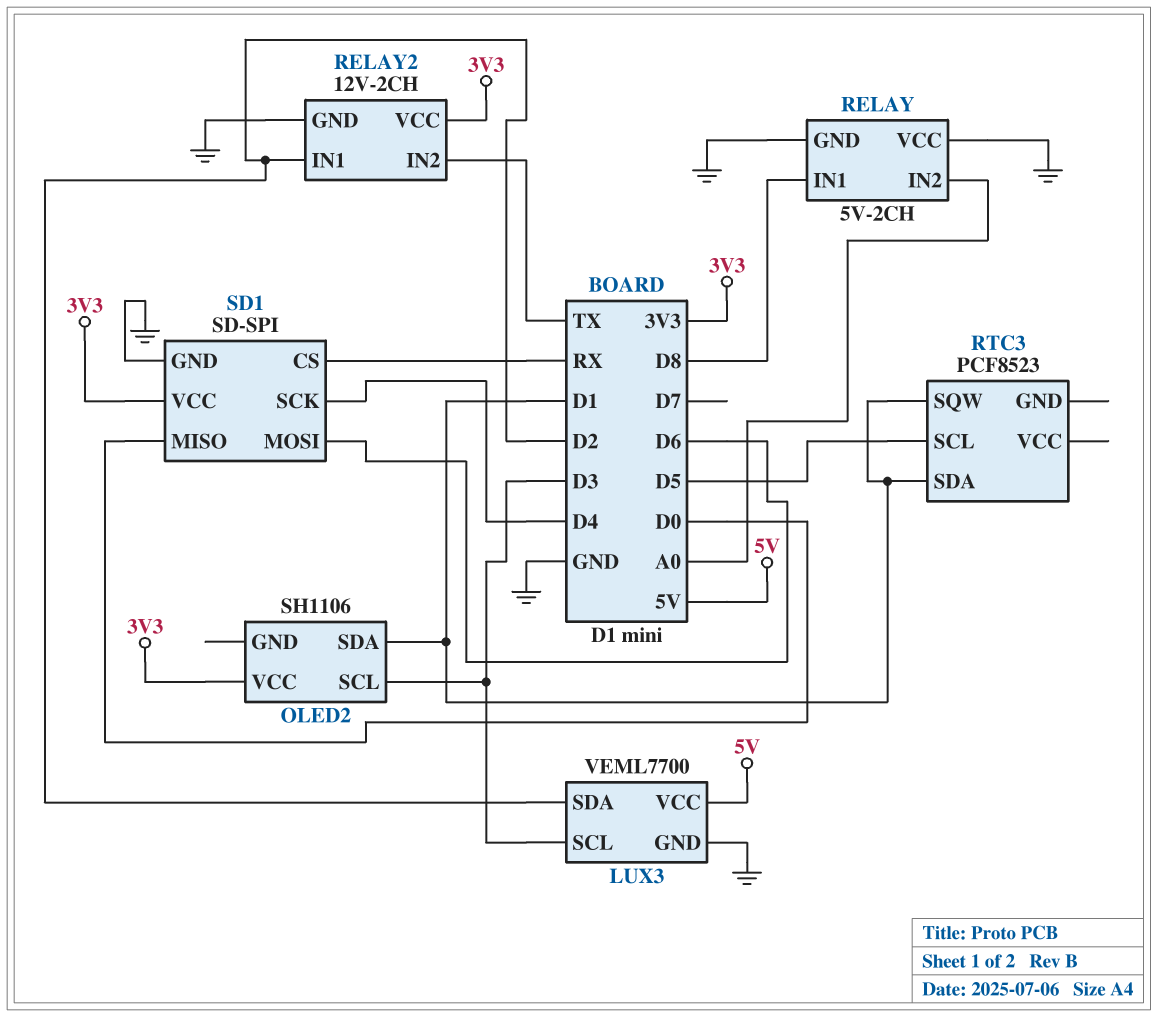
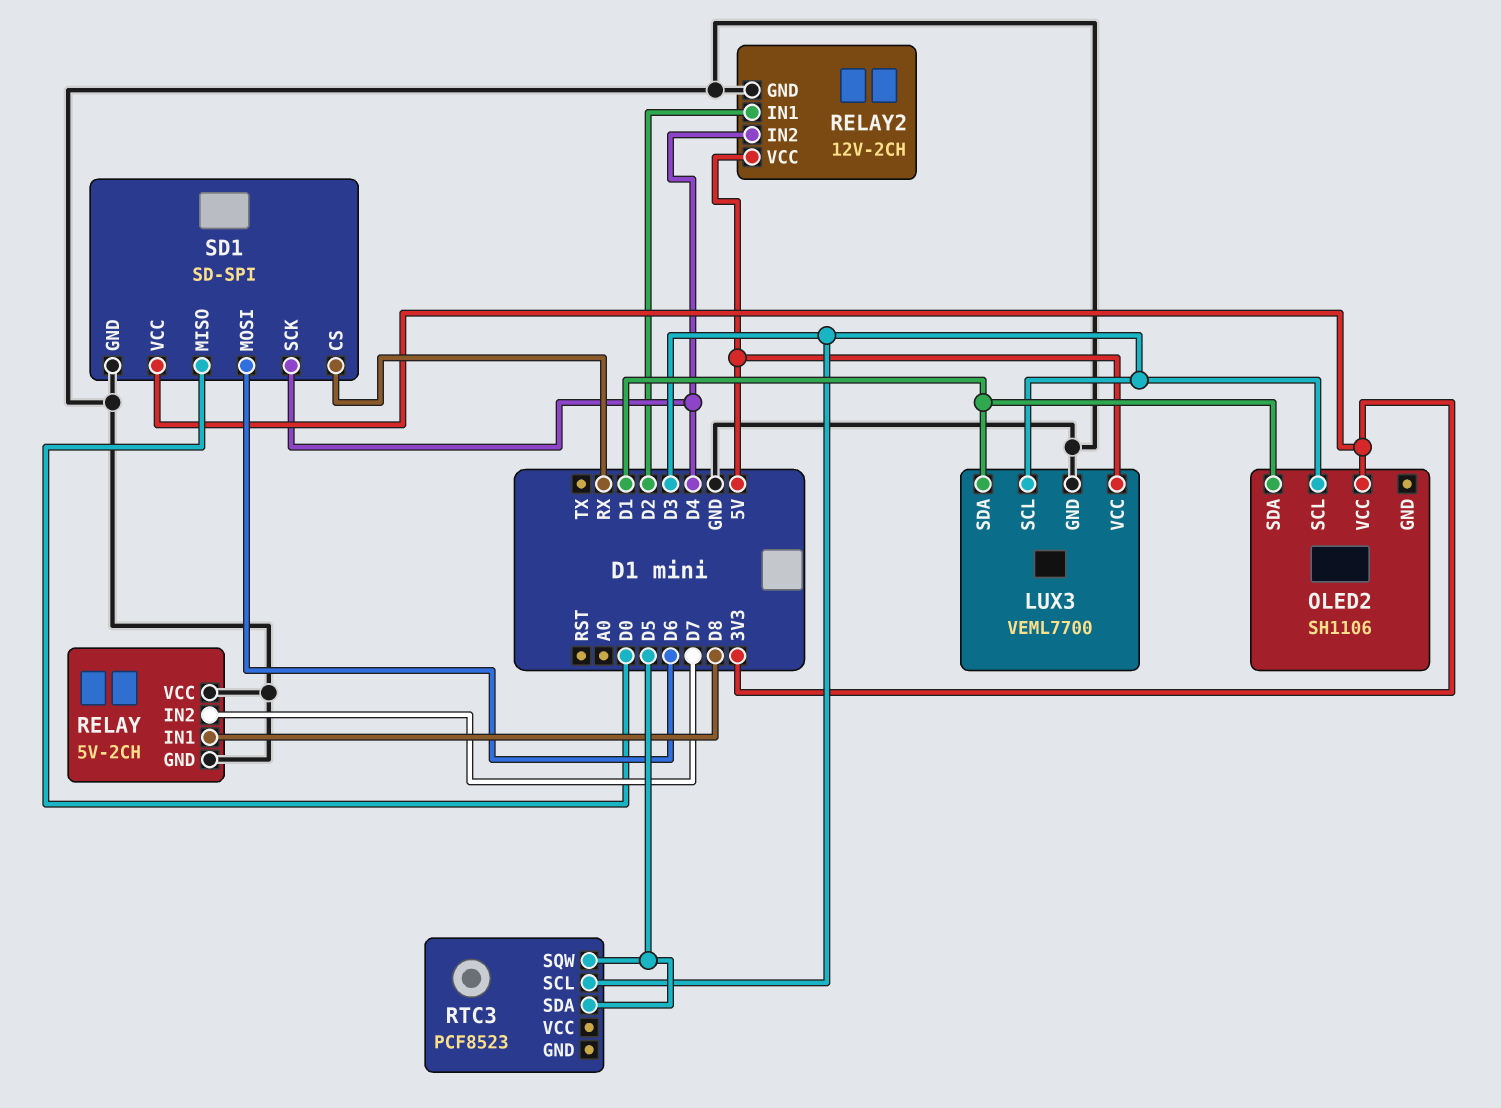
LUX3 pin SDA: D2 -> D1
RELAY pin IN2: A0 -> D7
RELAY2 pin IN2: TX -> D4
RELAY2 pin VCC: 3V3 -> 5V
RTC3 pin SCL: D5 -> D3
RTC3 pin SDA: D1 -> D5
RTC3 pin SQW: D1 -> D5

